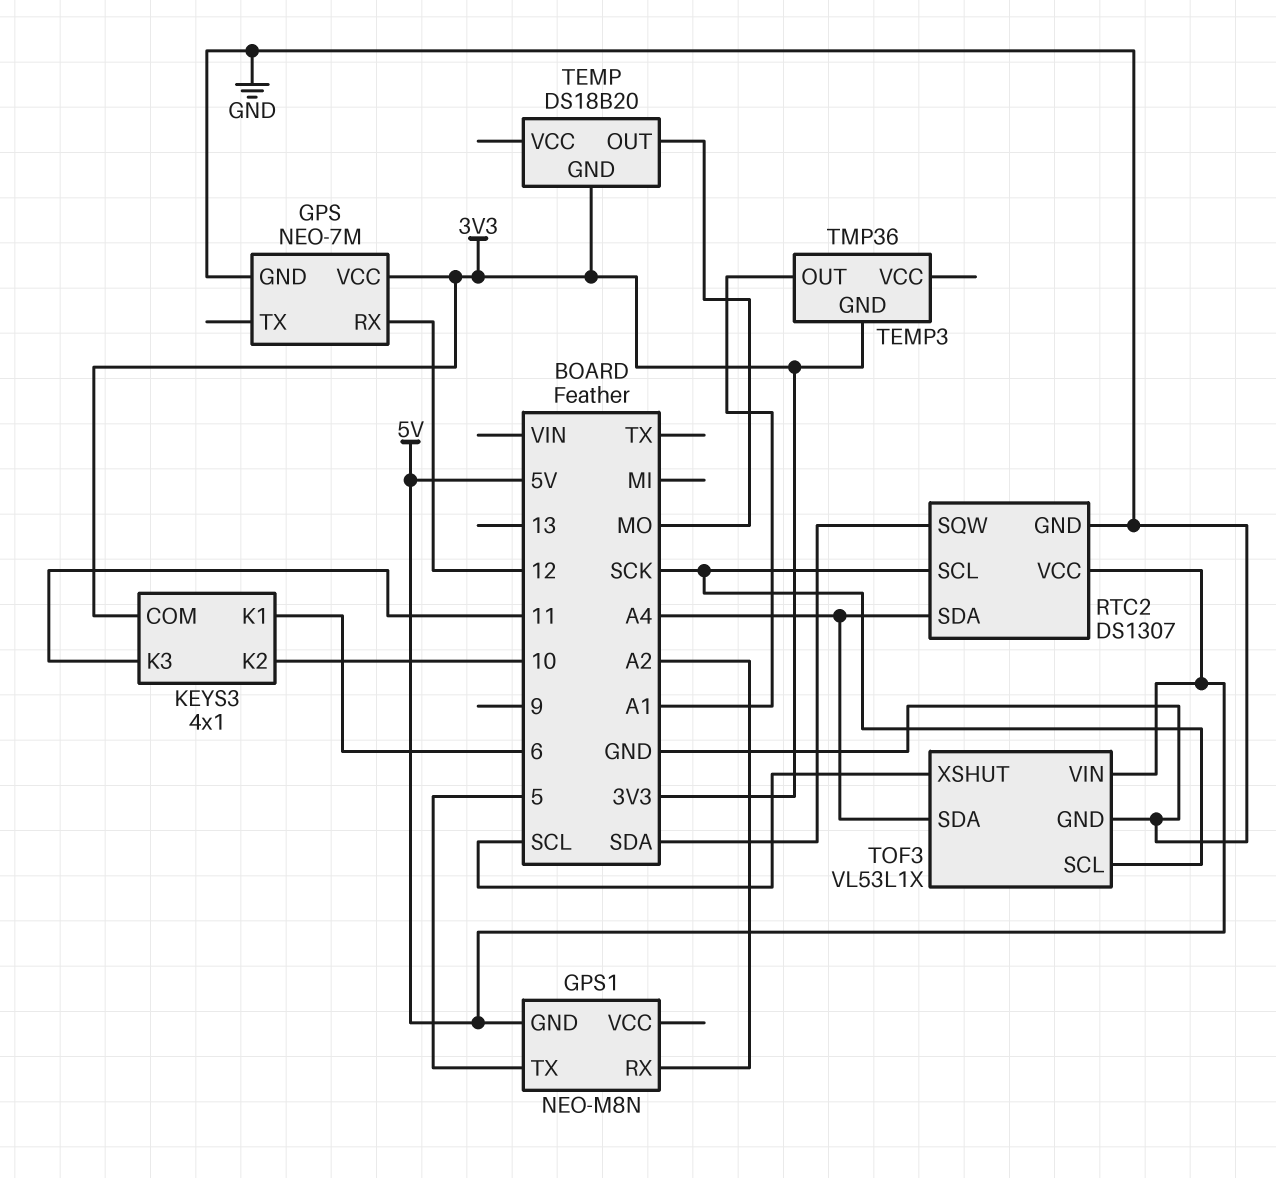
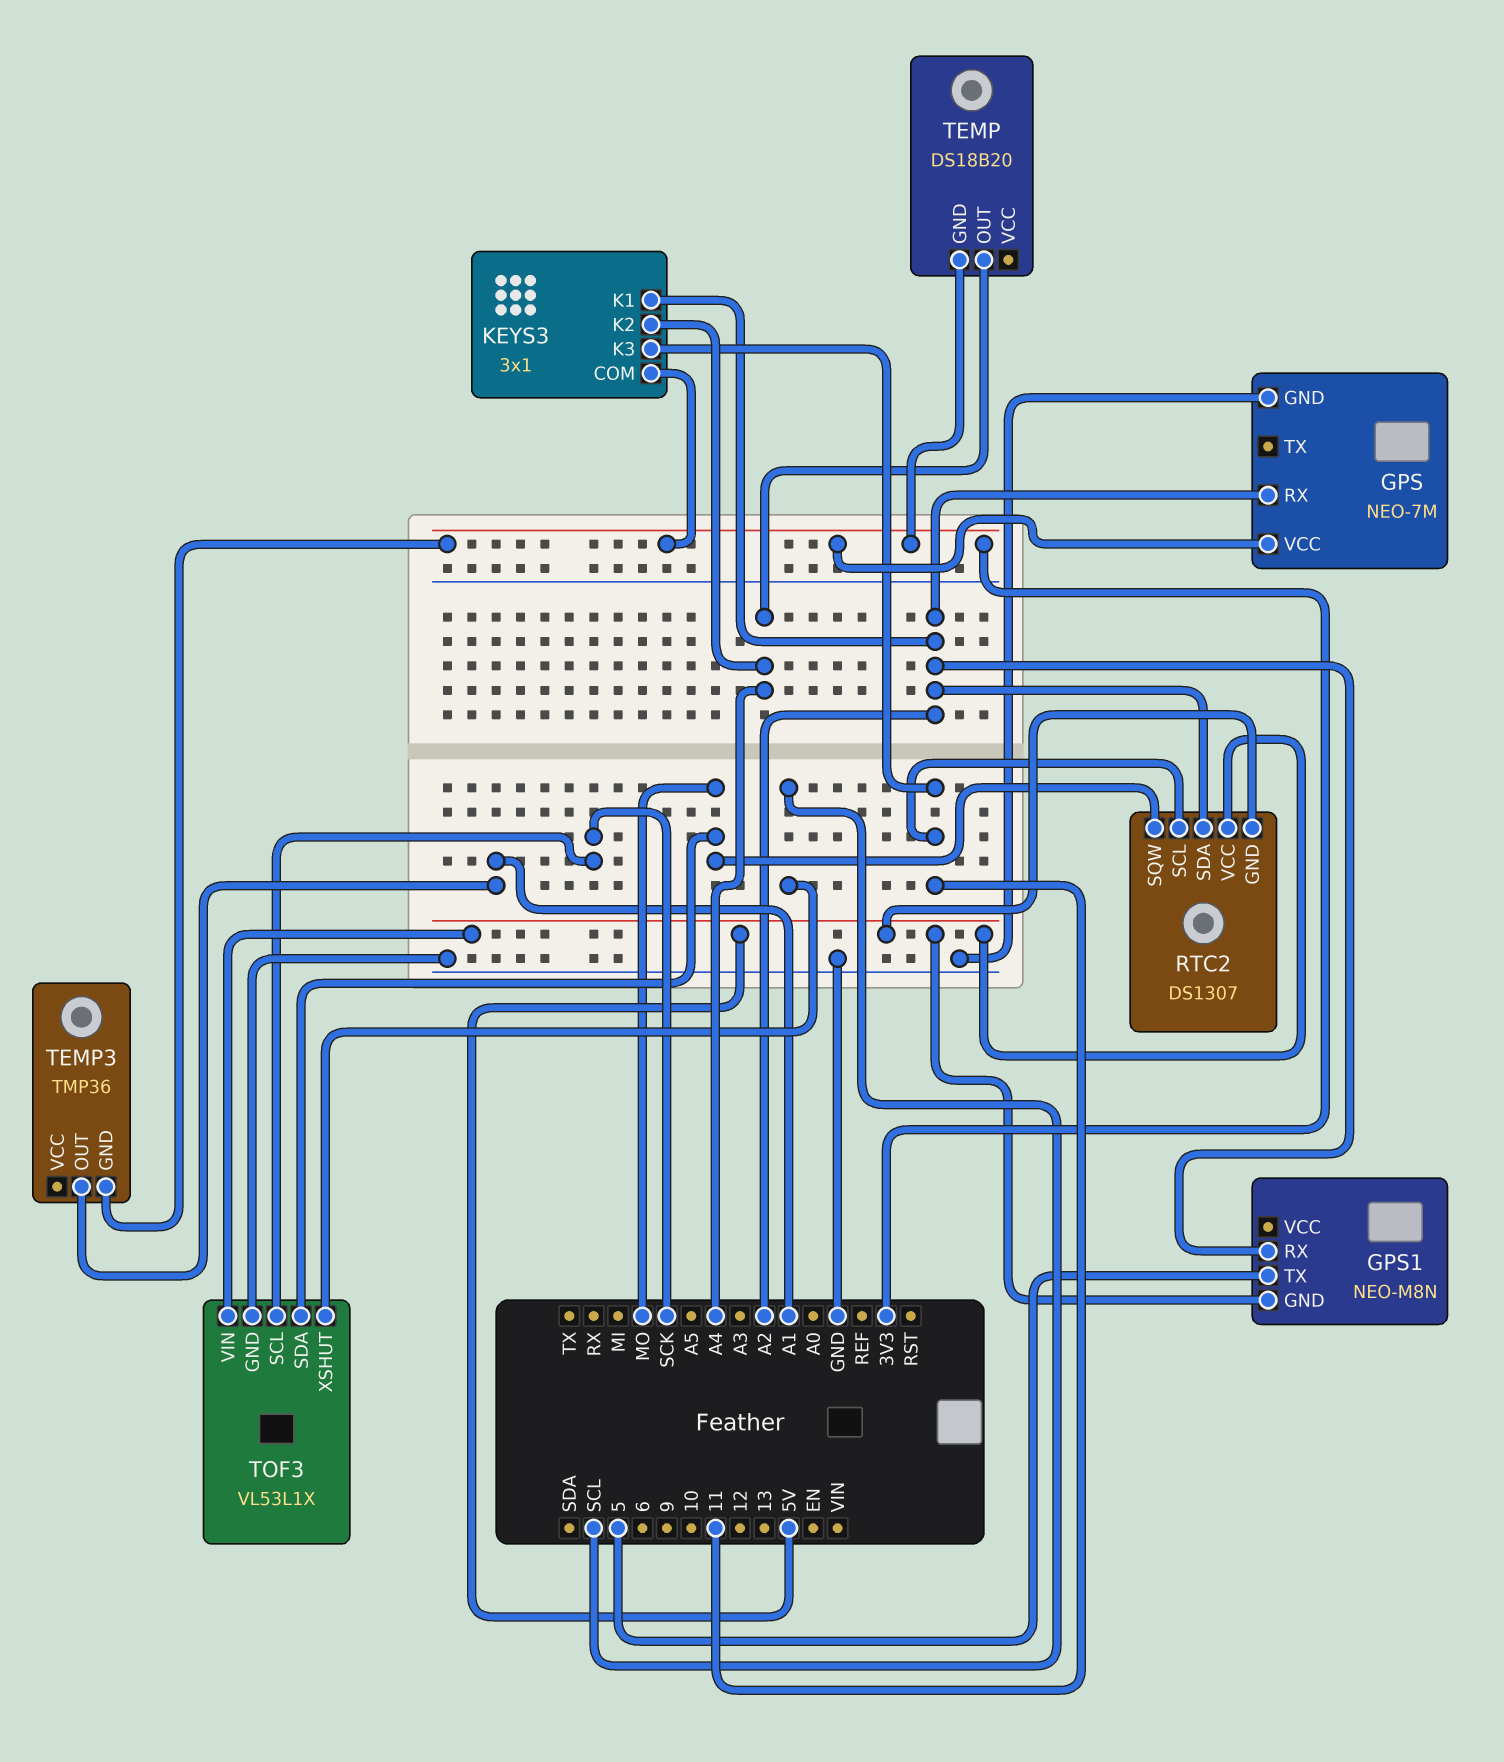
GPS pin RX: 12 -> A2
KEYS3: 4x1 -> 3x1
KEYS3 pin K1: 6 -> A2
KEYS3 pin K2: 10 -> A4
RTC2 pin GND: GND -> 5V
RTC2 pin SCL: SCK -> 11
RTC2 pin SDA: A4 -> A2
RTC2 pin SQW: SDA -> MO
TEMP pin OUT: MO -> A4
TOF3 pin SDA: A4 -> MO

